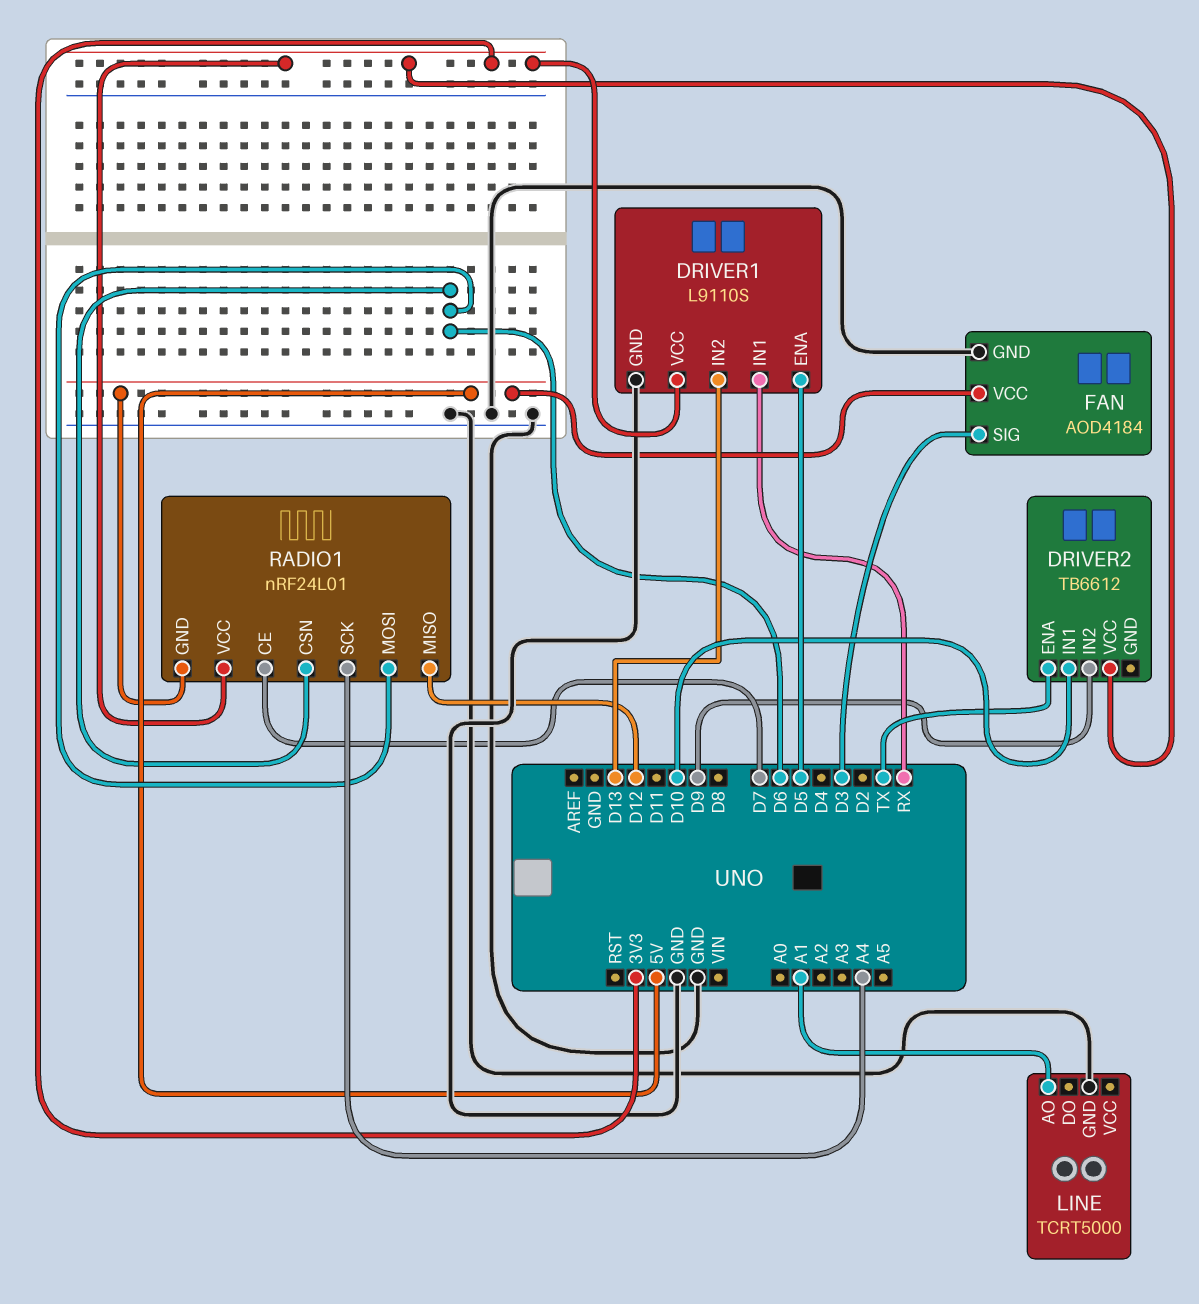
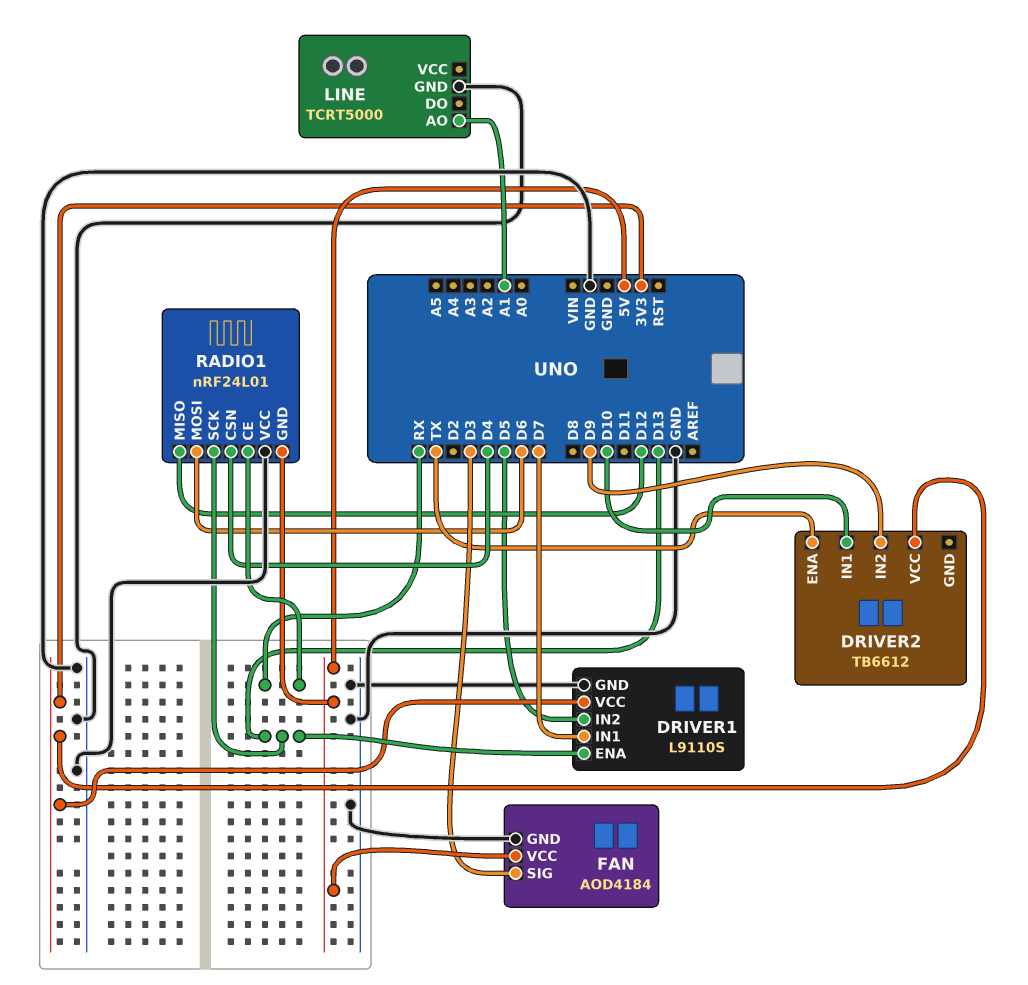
DRIVER1 pin ENA: D5 -> D13
DRIVER1 pin IN1: RX -> D7
DRIVER1 pin IN2: D13 -> D5
RADIO1 pin CE: D7 -> RX
RADIO1 pin CSN: D6 -> D4
RADIO1 pin SCK: A4 -> D13
RADIO1 pin VCC: 3V3 -> GND

